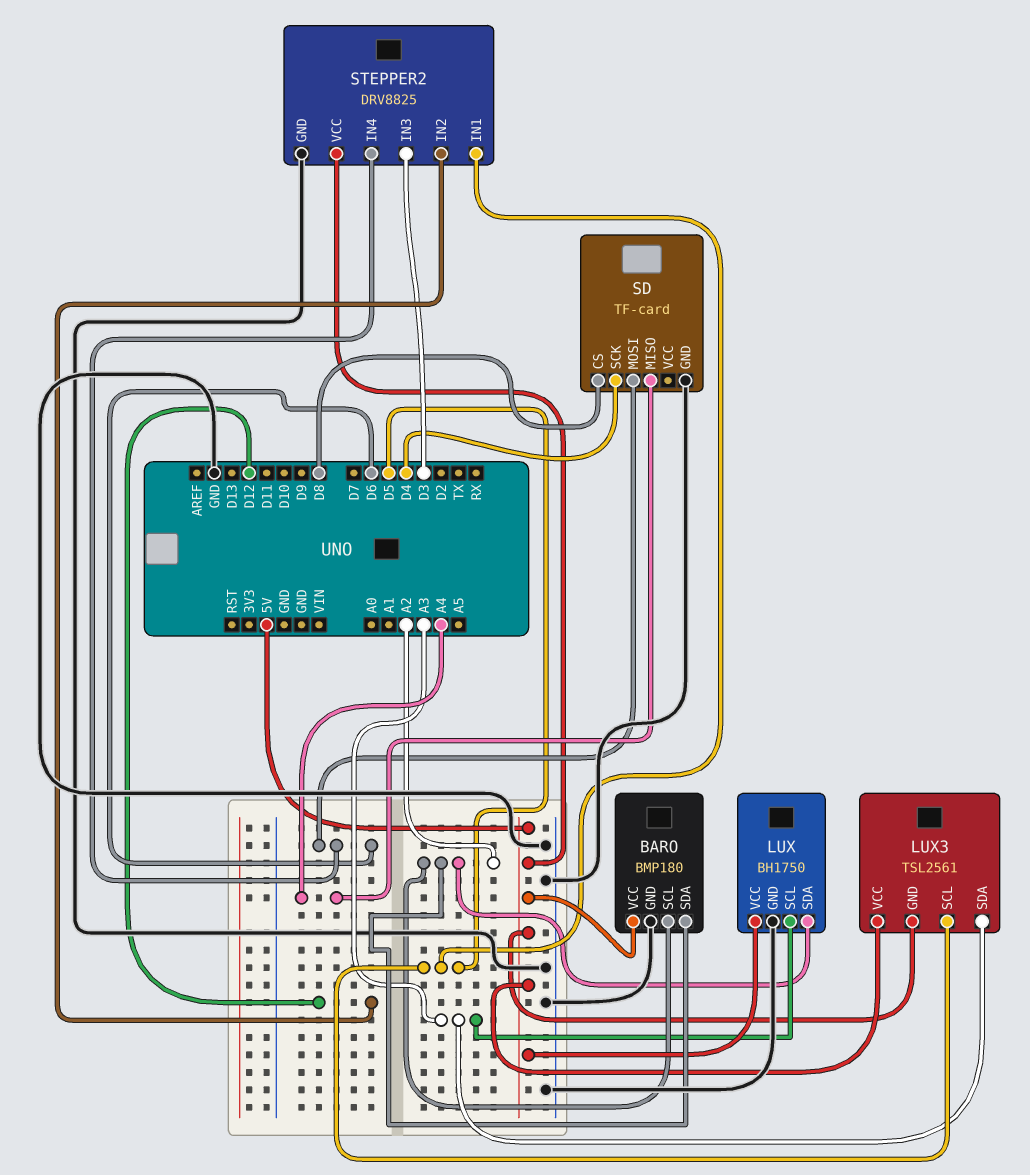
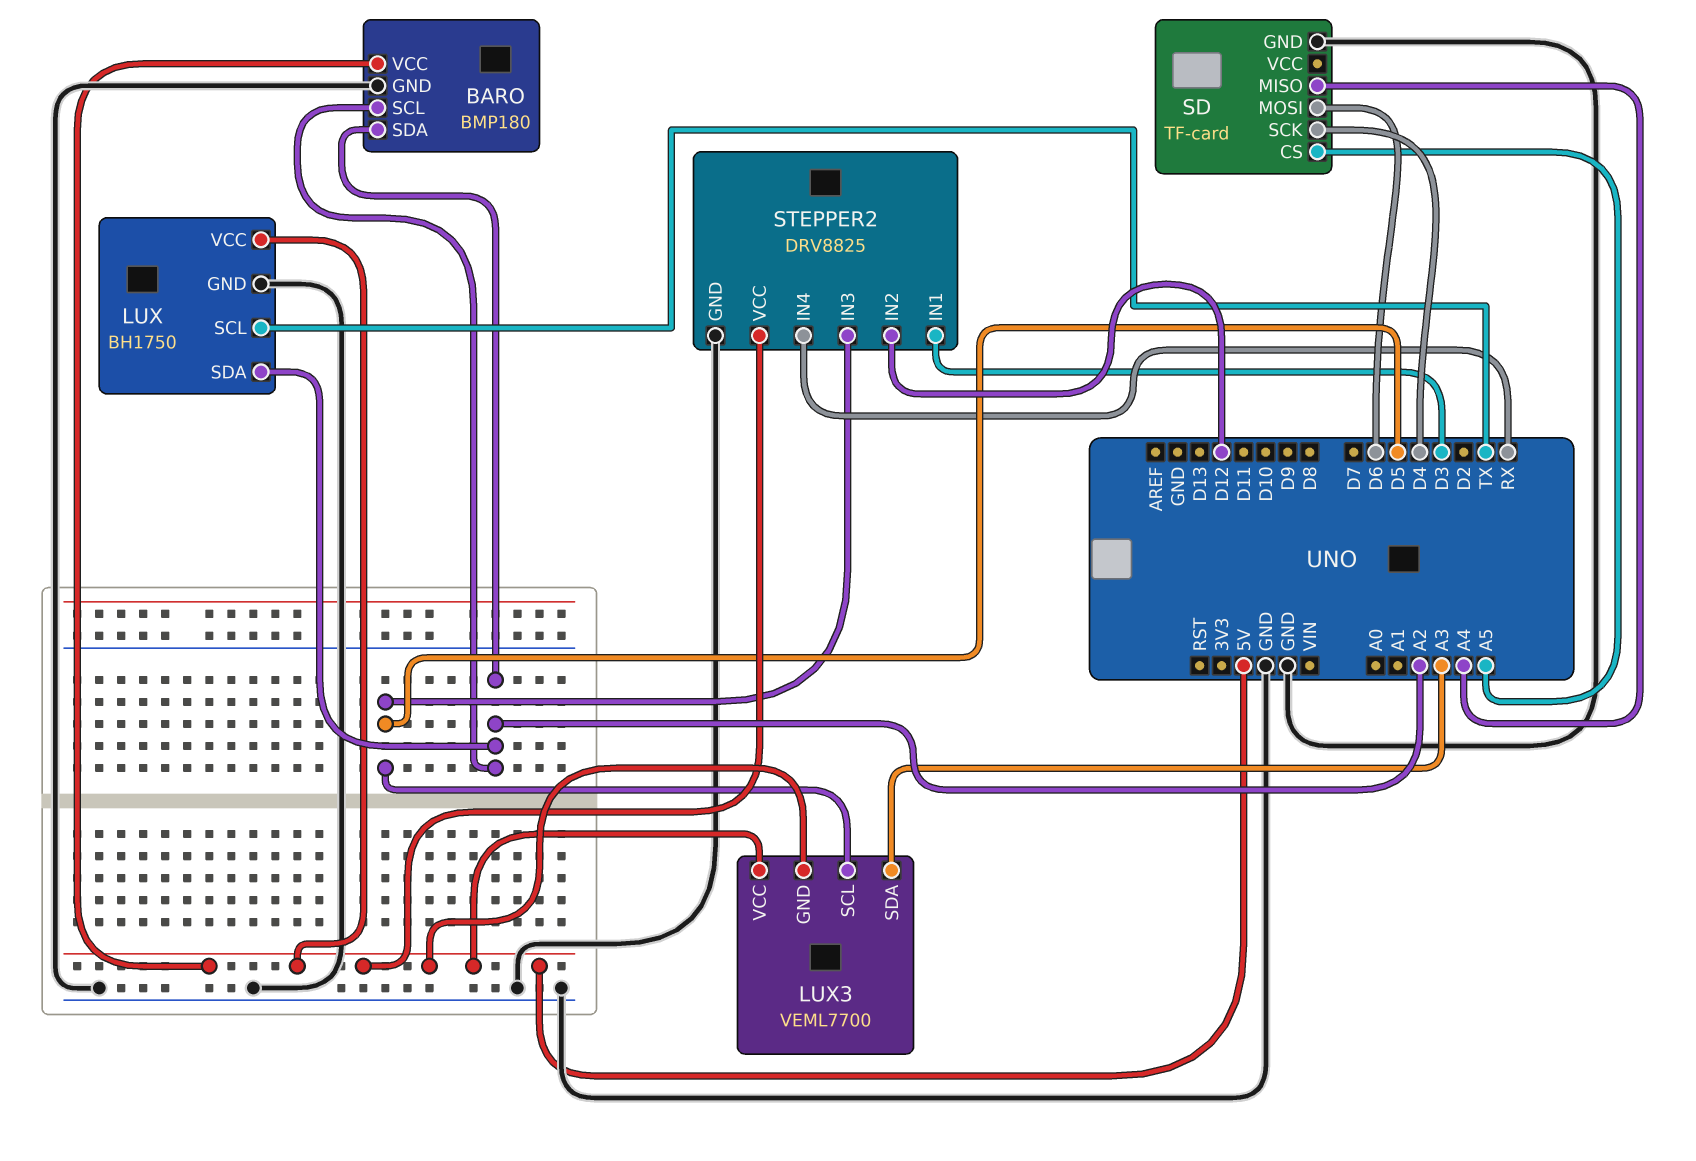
LUX pin SCL: A3 -> TX
LUX3: TSL2561 -> VEML7700
SD pin CS: D8 -> A5
STEPPER2 pin IN1: D5 -> D3
STEPPER2 pin IN3: D3 -> D5
STEPPER2 pin IN4: D6 -> RX

